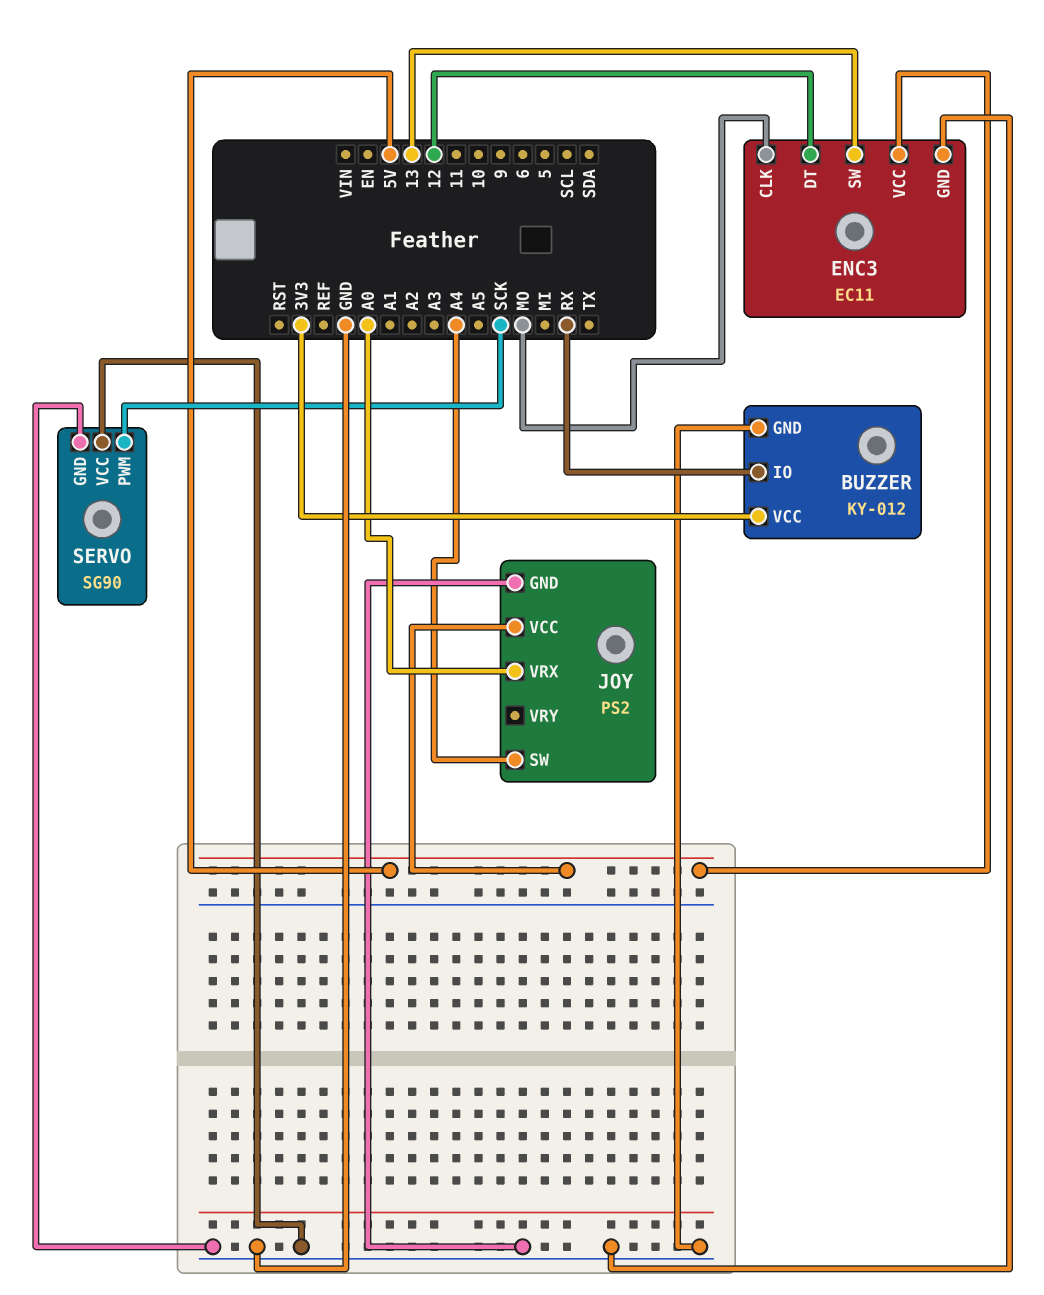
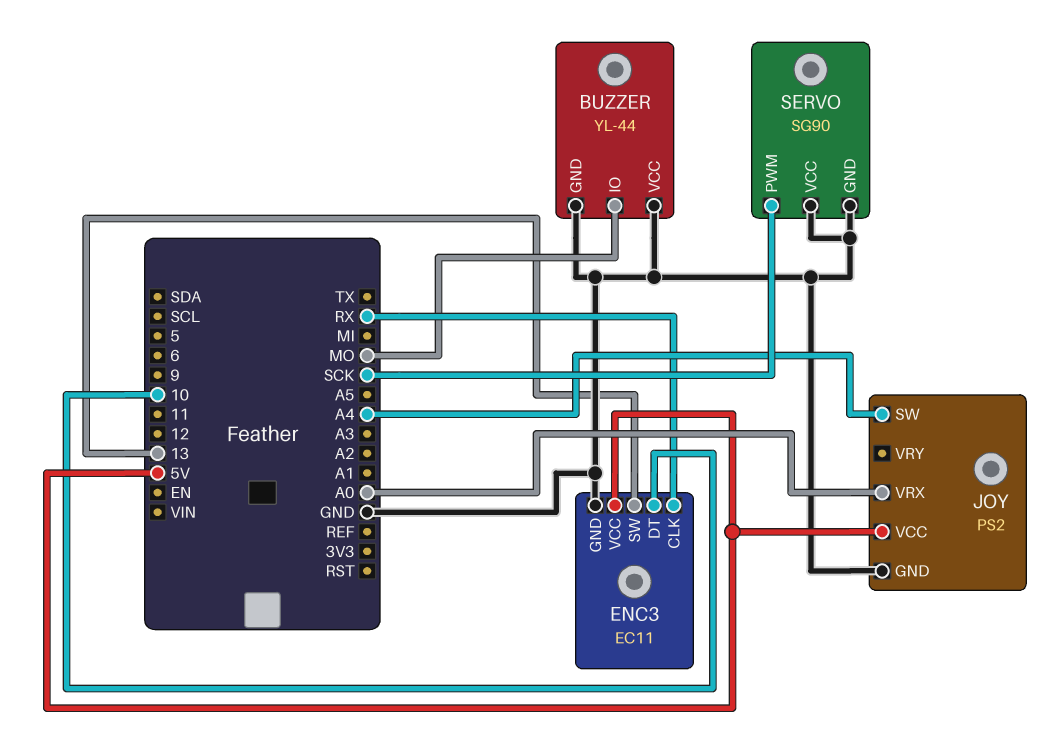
BUZZER: KY-012 -> YL-44
BUZZER pin IO: RX -> MO
BUZZER pin VCC: 3V3 -> GND
ENC3 pin CLK: MO -> RX
ENC3 pin DT: 12 -> 10

